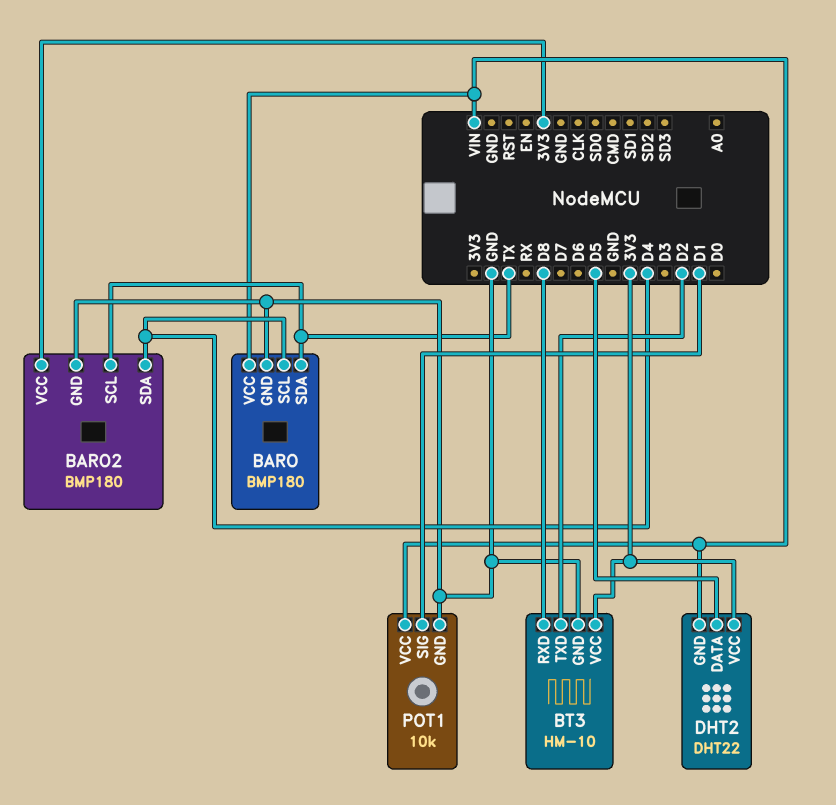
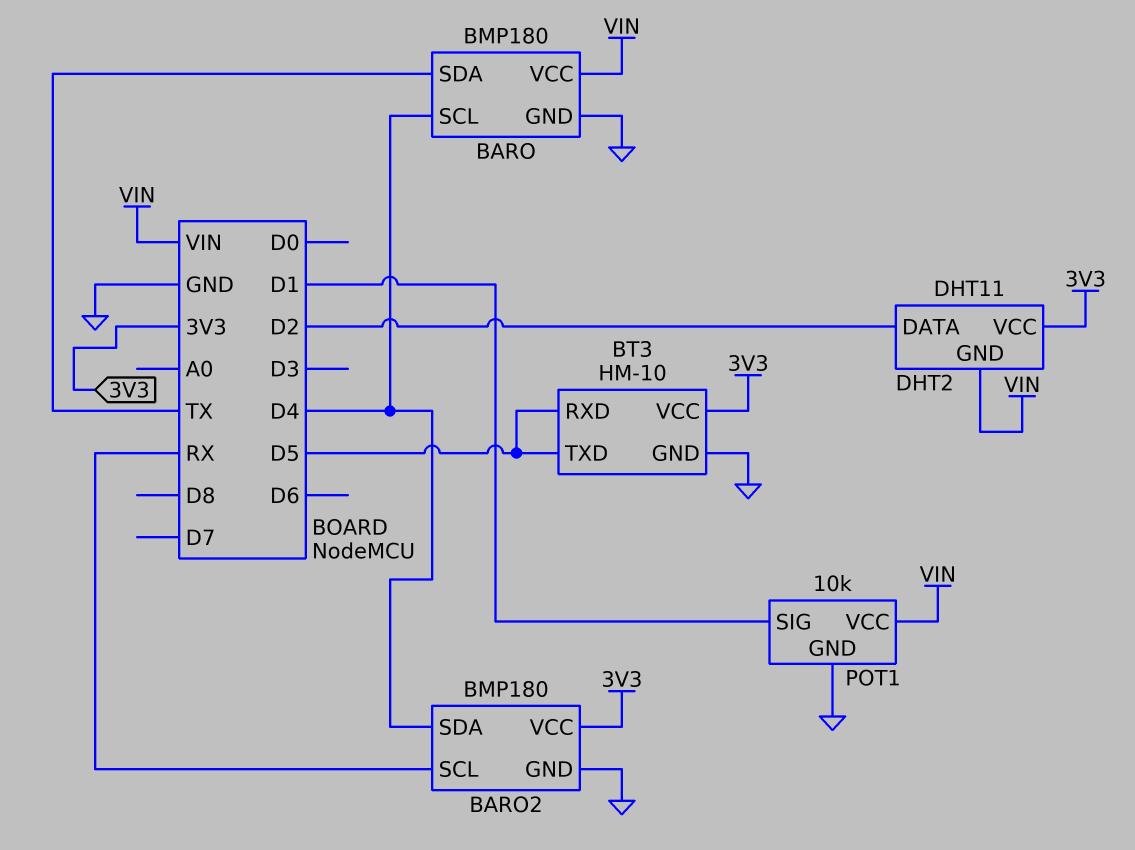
BARO2 pin SCL: TX -> RX
BT3 pin RXD: D8 -> D5
BT3 pin TXD: D2 -> D5
DHT2: DHT22 -> DHT11
DHT2 pin DATA: D5 -> D2

